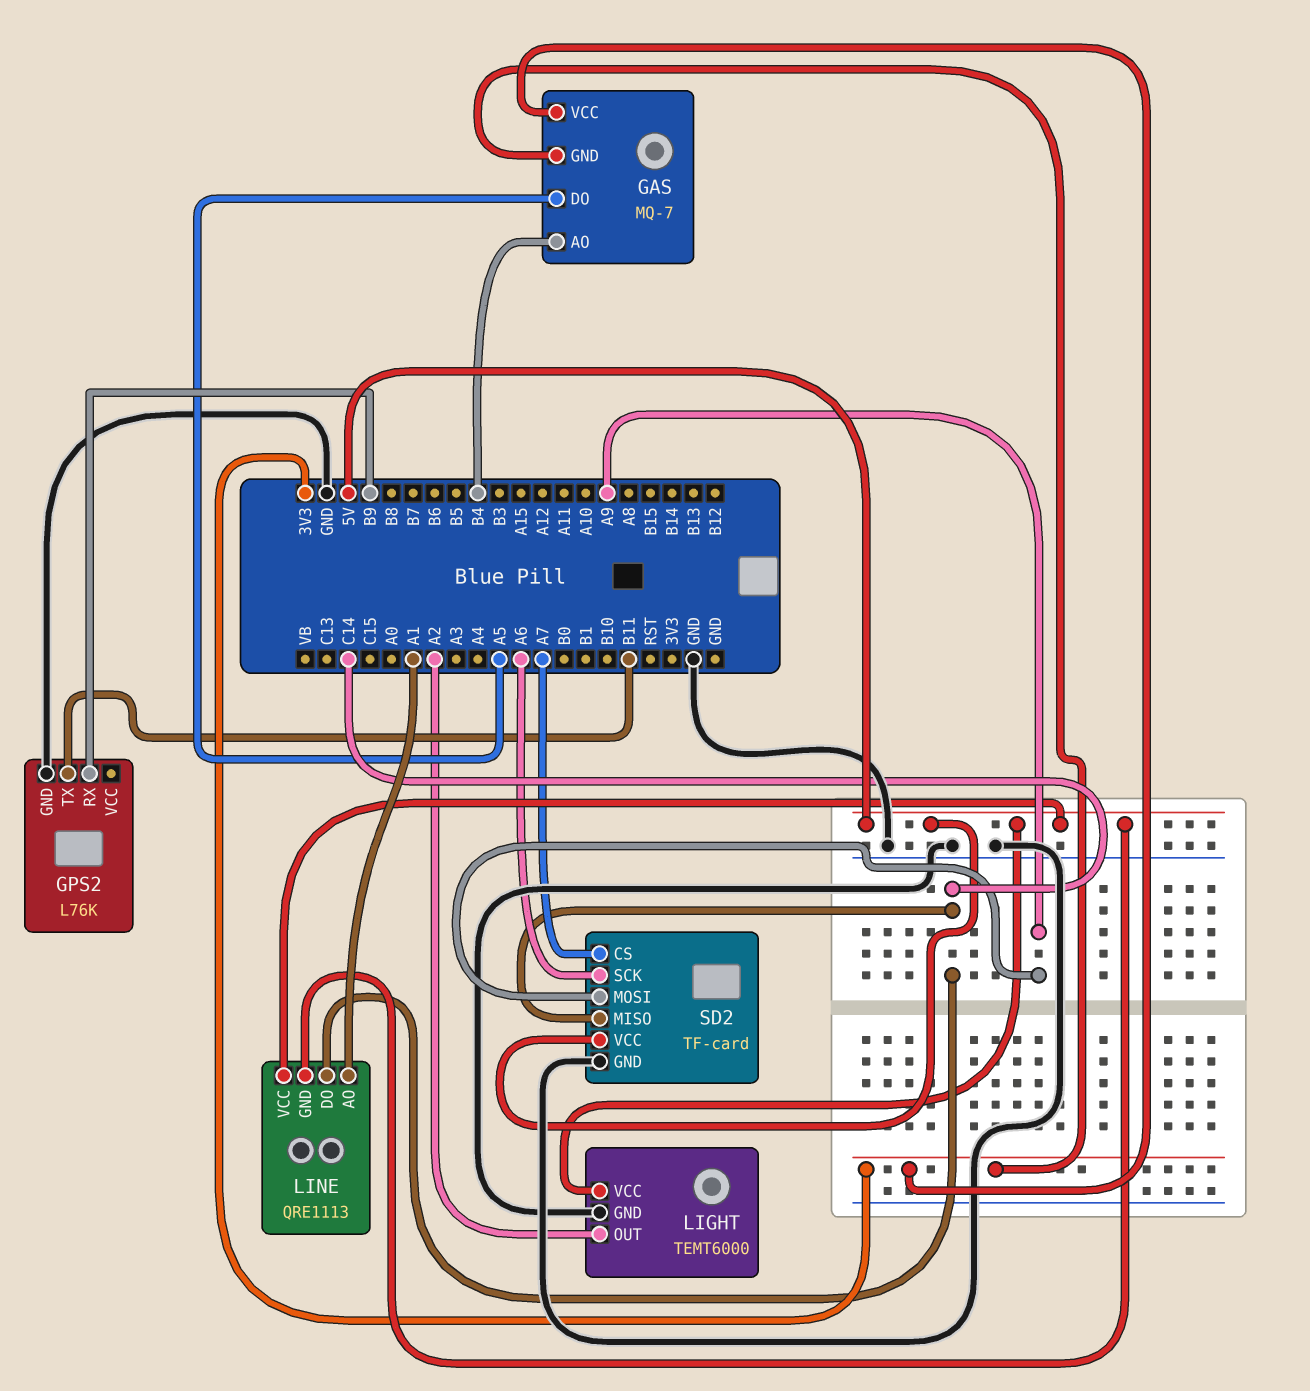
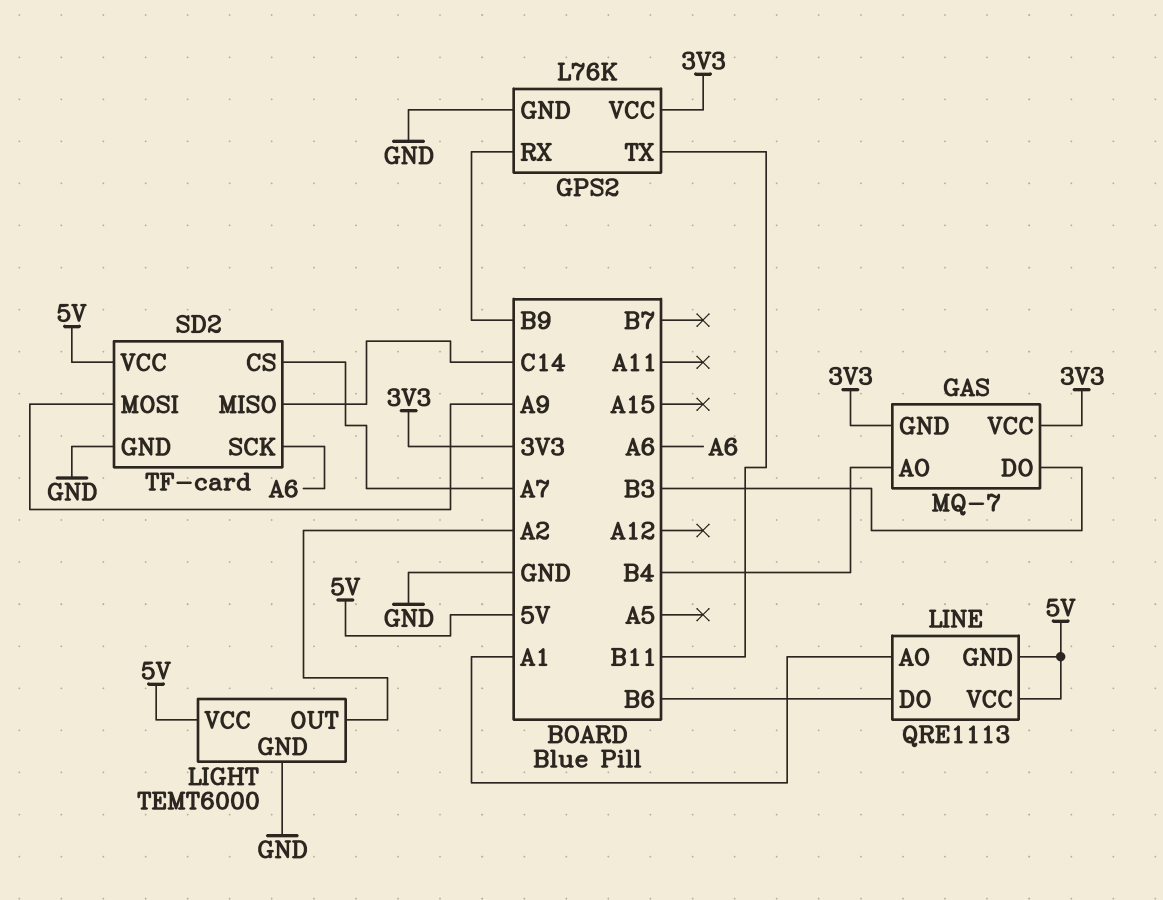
GAS pin DO: A5 -> B3
GPS2 pin VCC: none -> 3V3
LINE pin DO: C14 -> B6

